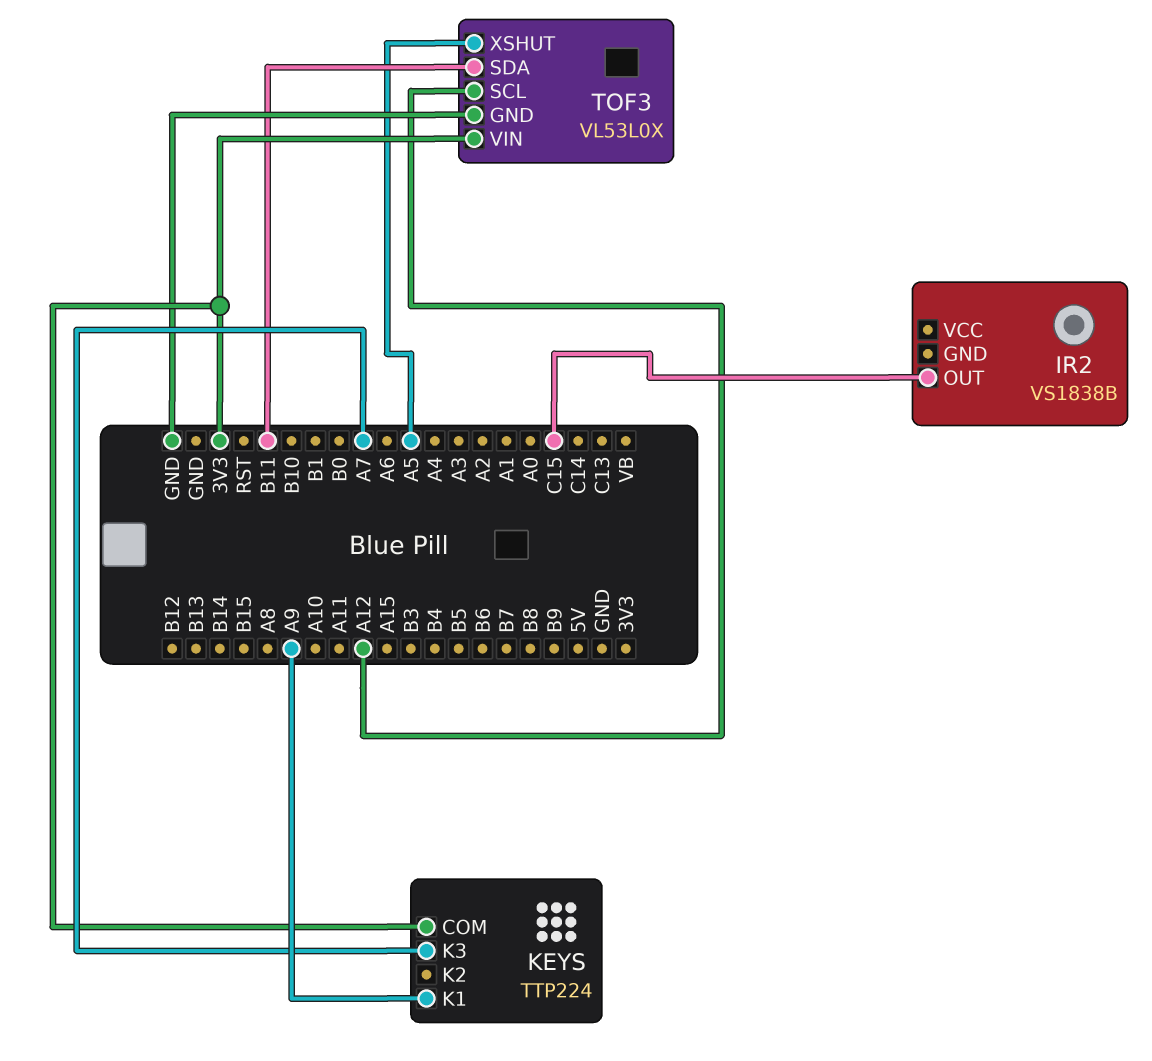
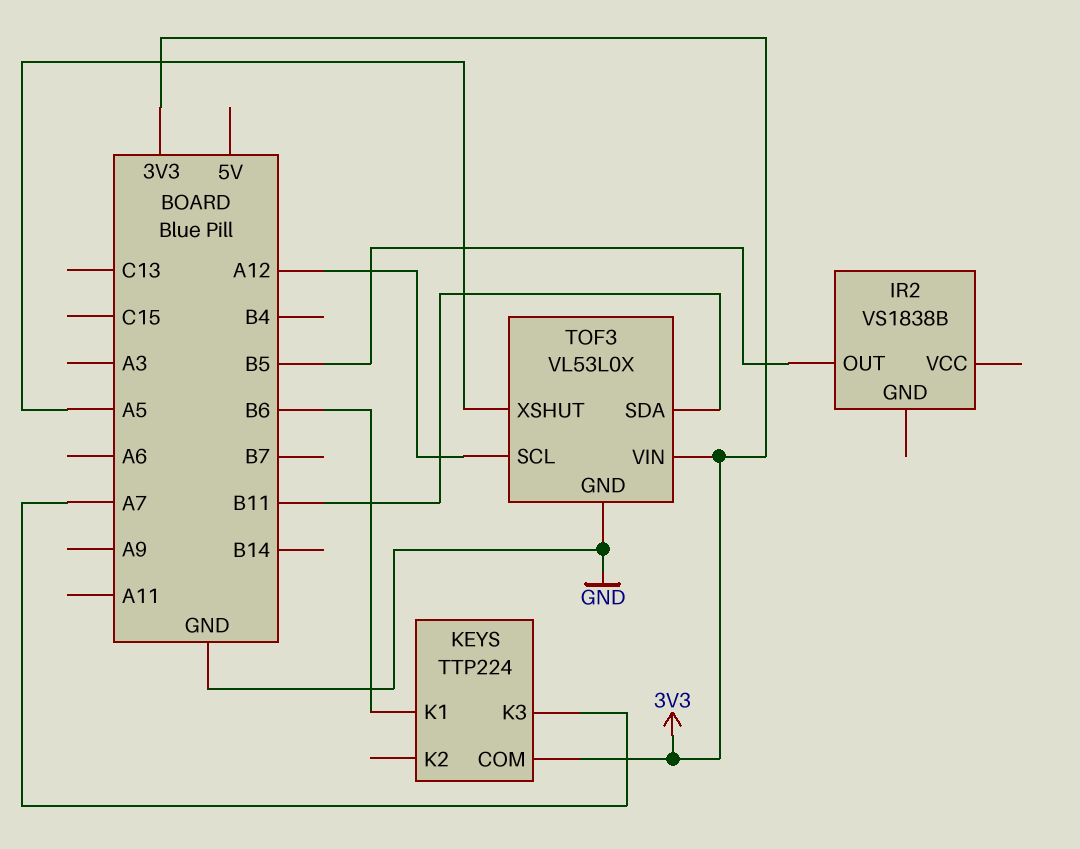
IR2 pin OUT: C15 -> B5
KEYS pin K1: A9 -> B6

